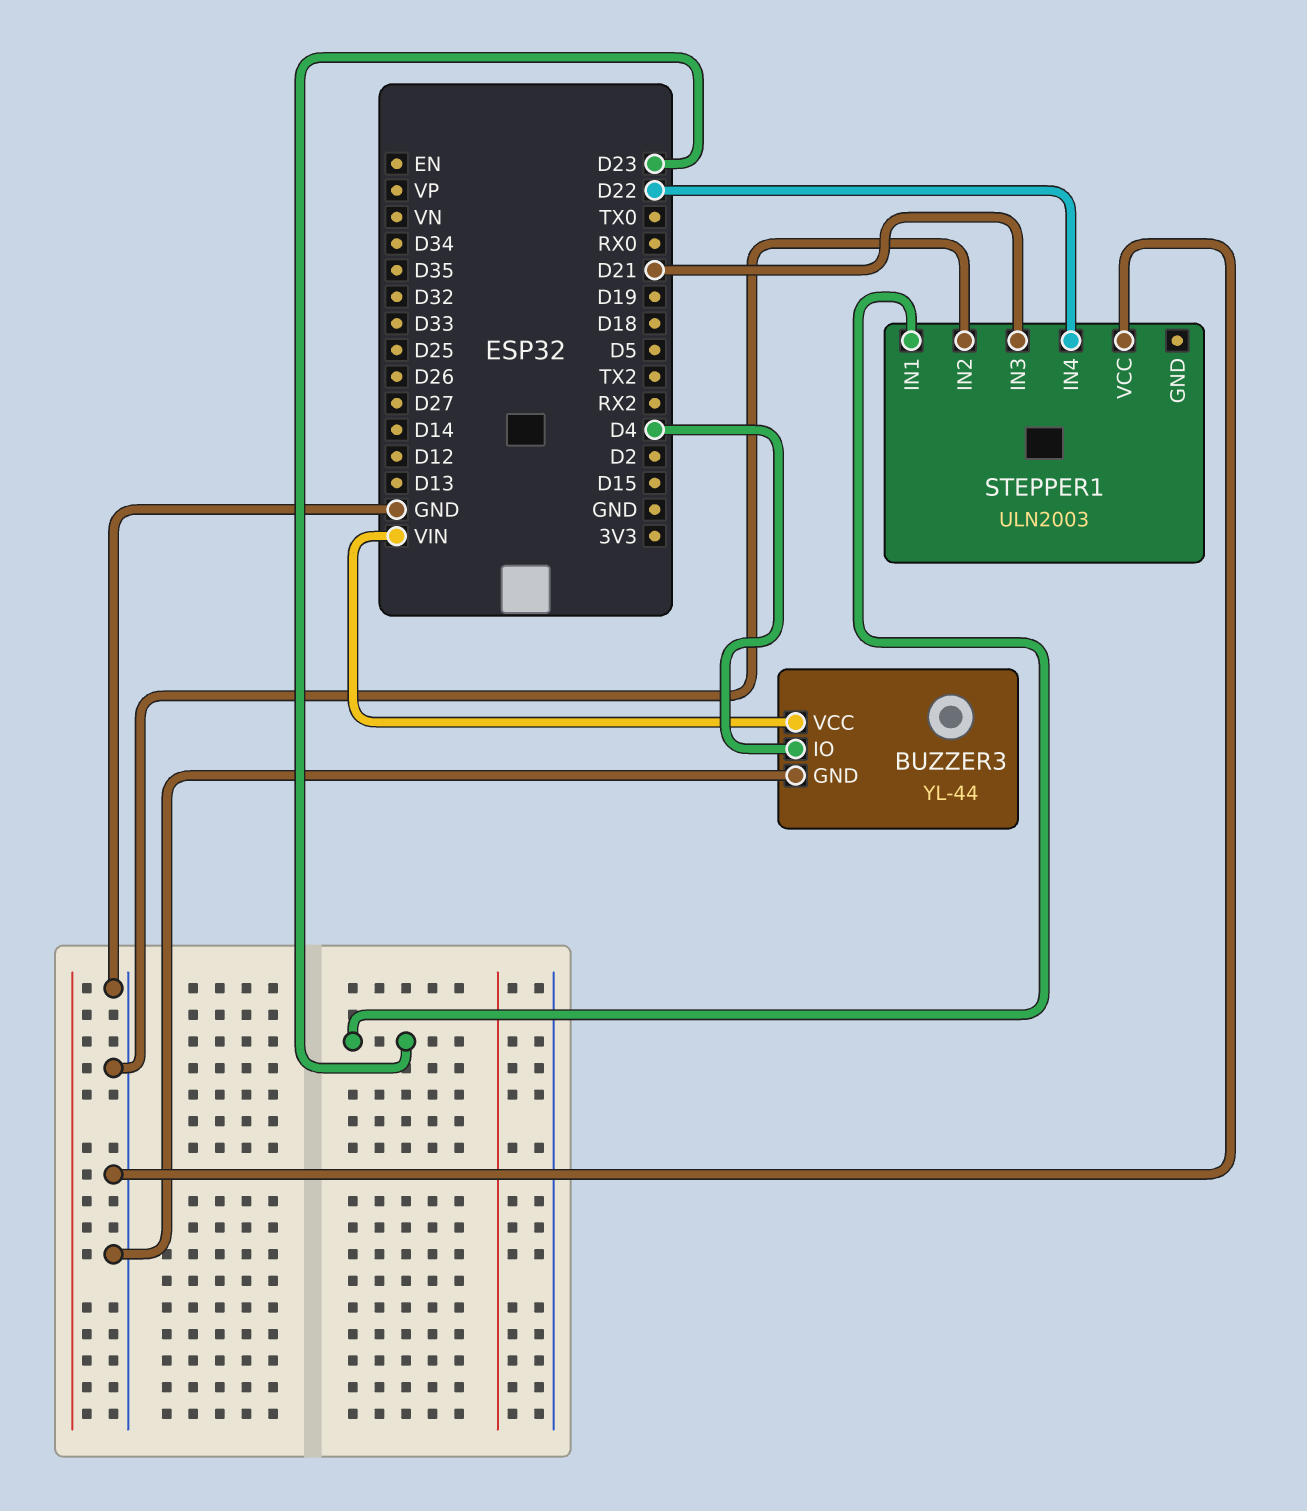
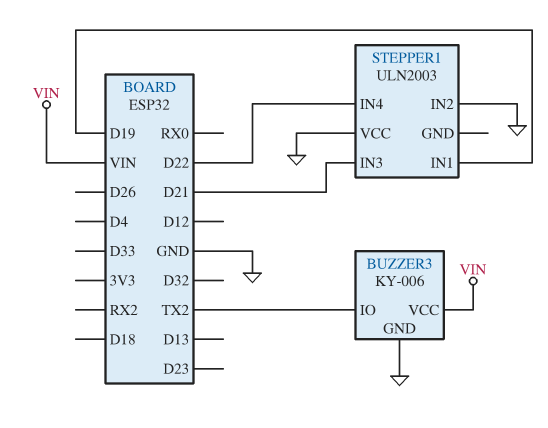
BUZZER3: YL-44 -> KY-006
BUZZER3 pin IO: D4 -> TX2
STEPPER1 pin IN1: D23 -> D19

